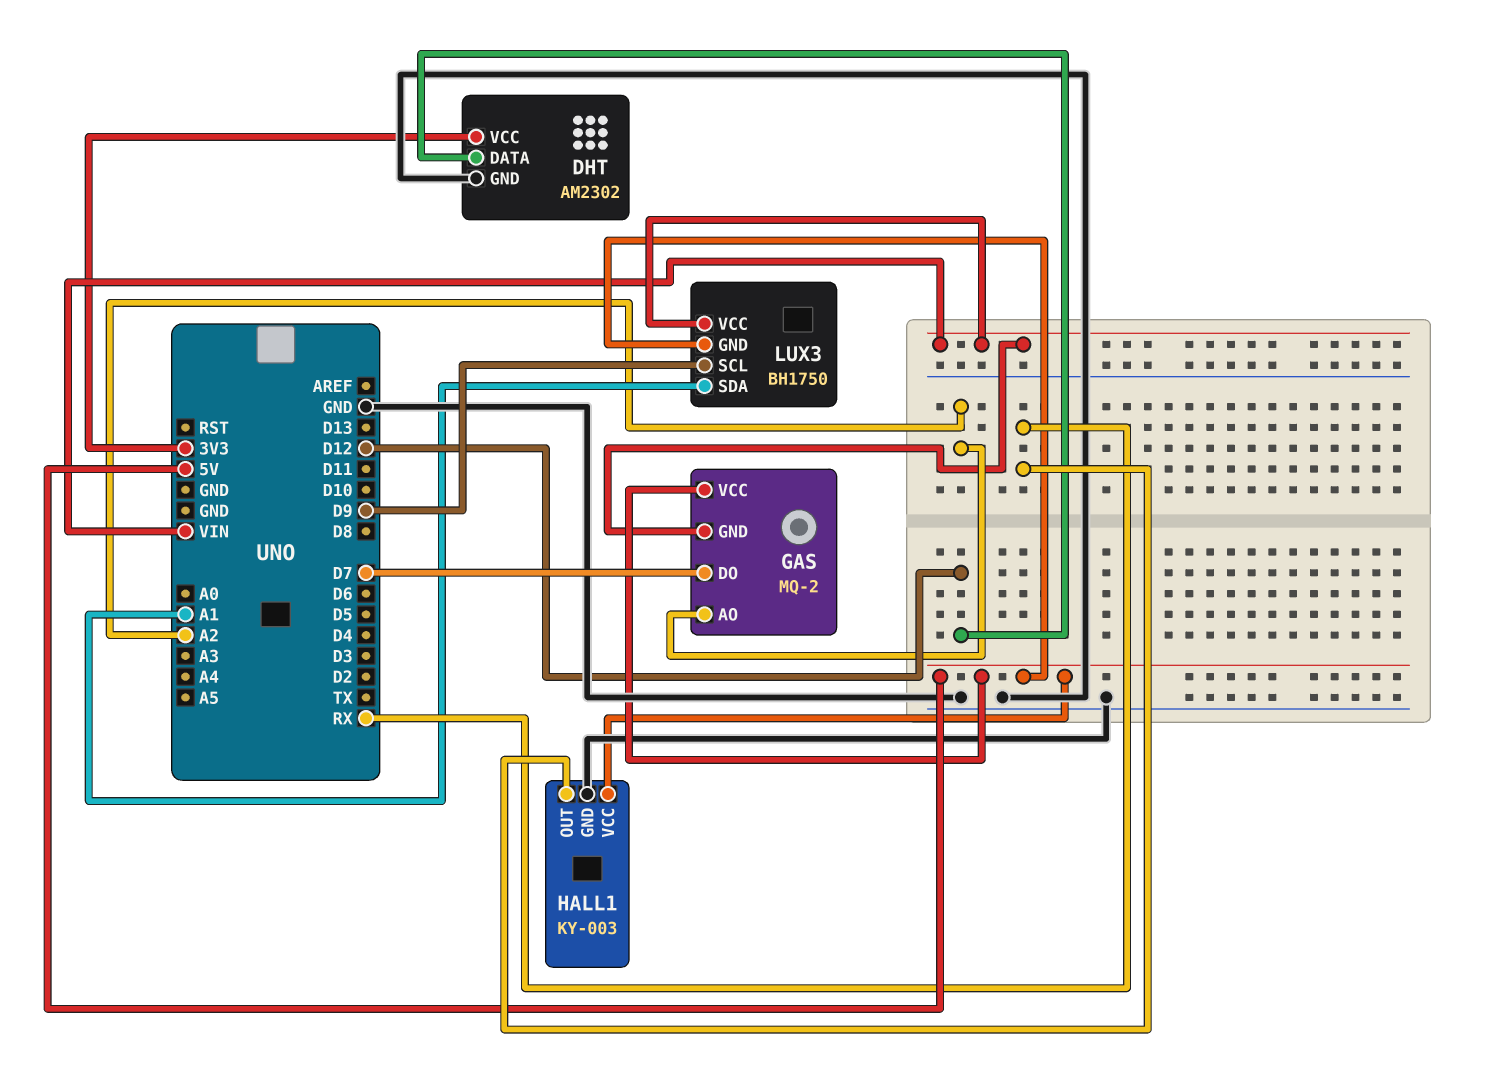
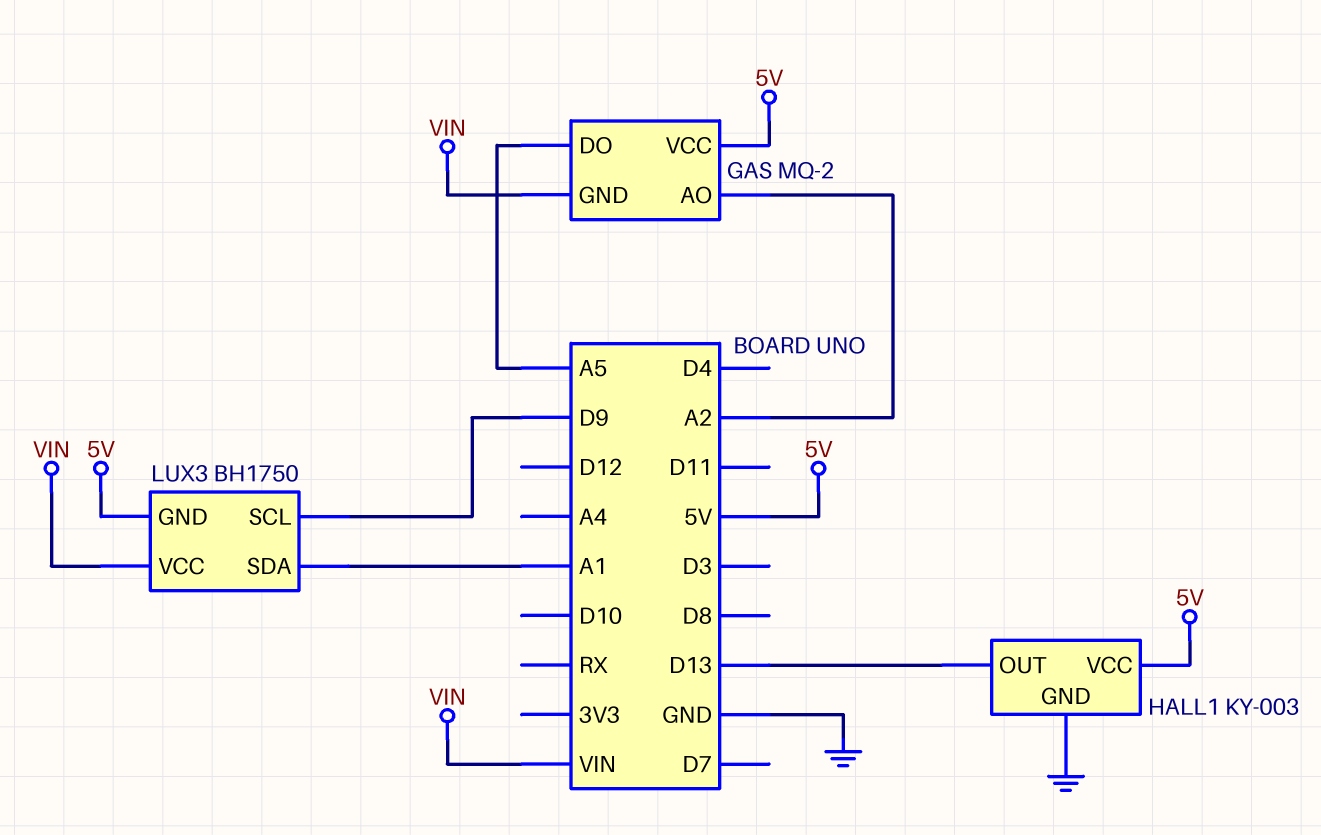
DHT: AM2302 -> none
DHT pin DATA: D12 -> none
DHT pin GND: GND -> none
DHT pin VCC: 3V3 -> none
GAS pin DO: D7 -> A5
HALL1 pin OUT: RX -> D13

